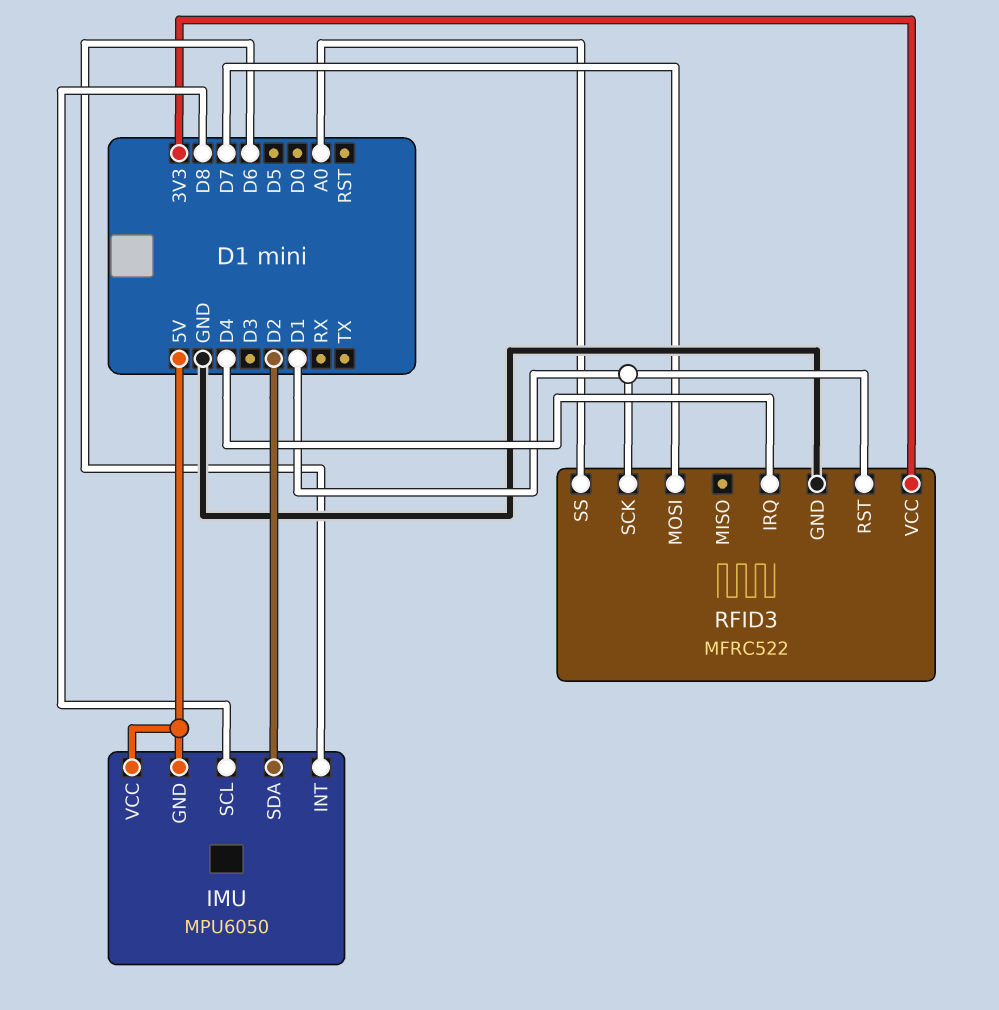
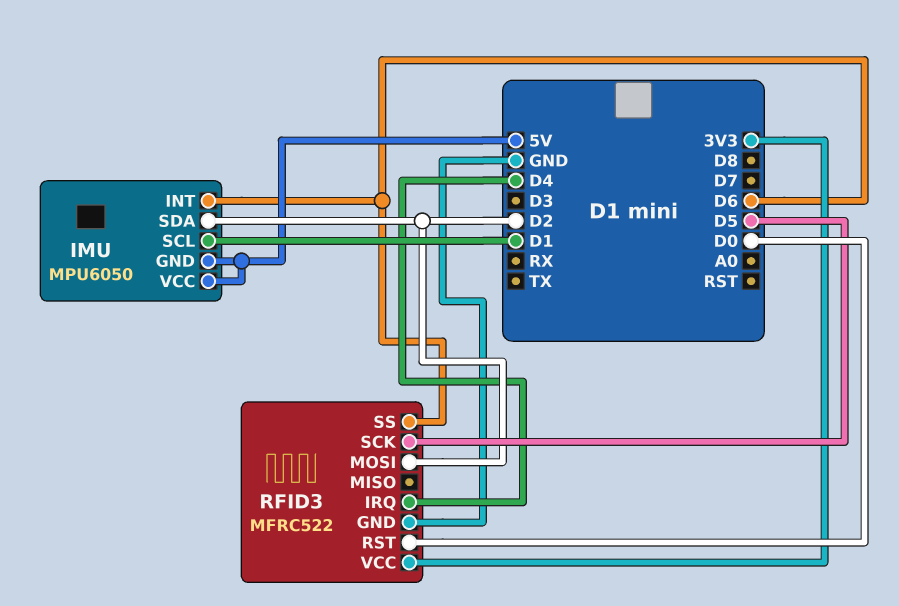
IMU pin SCL: D8 -> D1
RFID3 pin MOSI: D7 -> D2
RFID3 pin RST: D1 -> D0
RFID3 pin SCK: D1 -> D5
RFID3 pin SS: A0 -> D6

